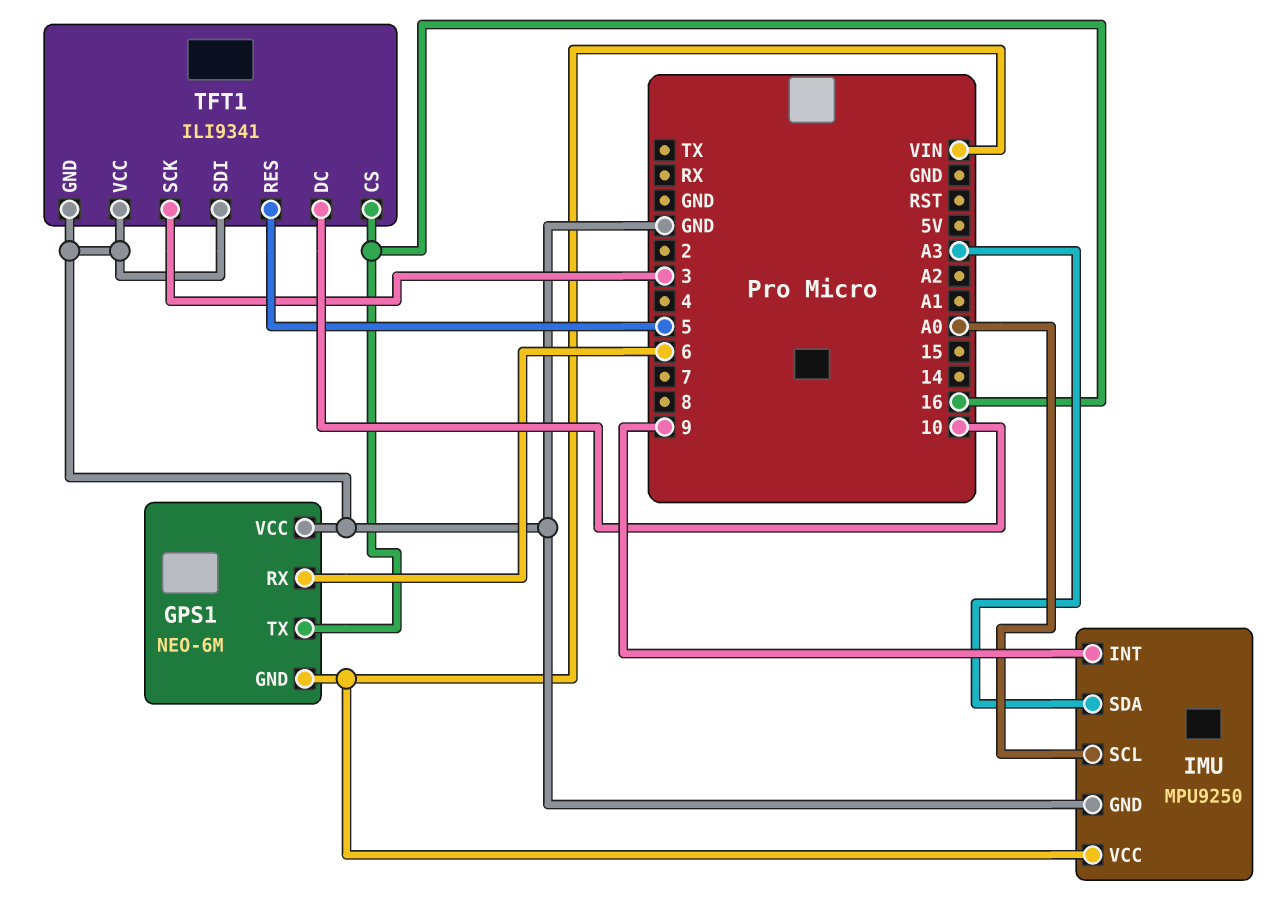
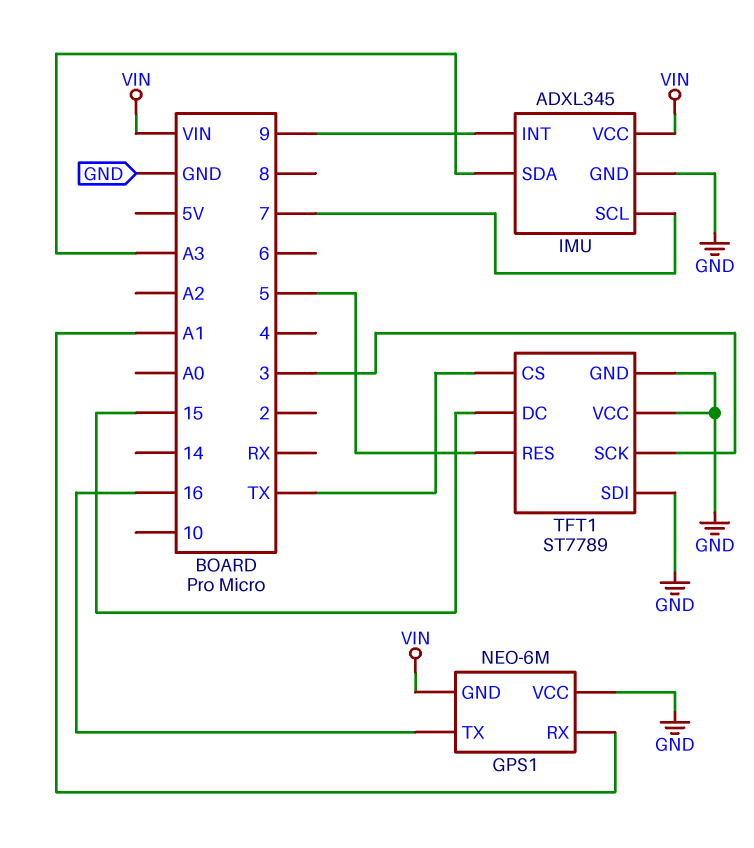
GPS1 pin RX: 6 -> A1
IMU: MPU9250 -> ADXL345
IMU pin SCL: A0 -> 7
TFT1: ILI9341 -> ST7789
TFT1 pin CS: 16 -> TX
TFT1 pin DC: 10 -> 15

